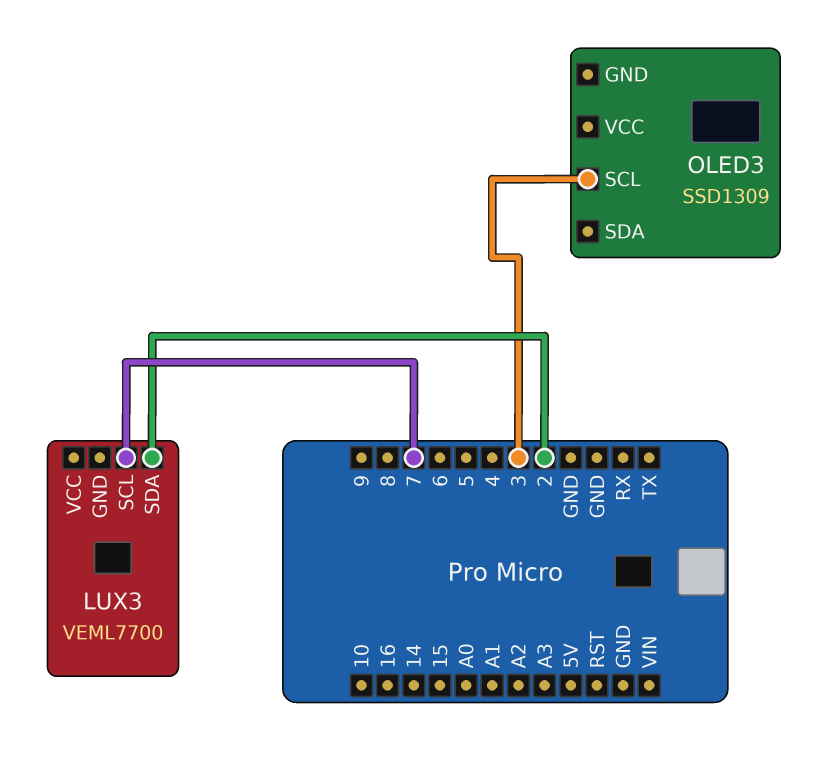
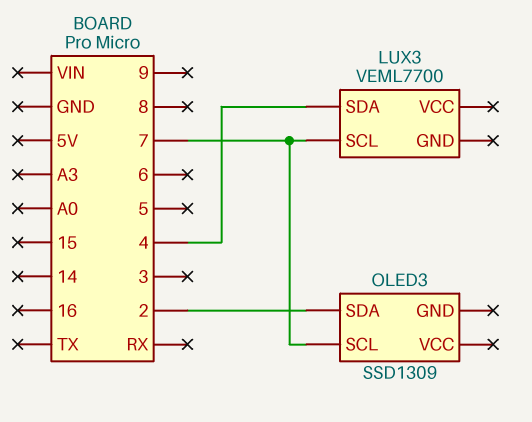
LUX3 pin SDA: 2 -> 4
OLED3 pin SCL: 3 -> 7
OLED3 pin SDA: none -> 2

